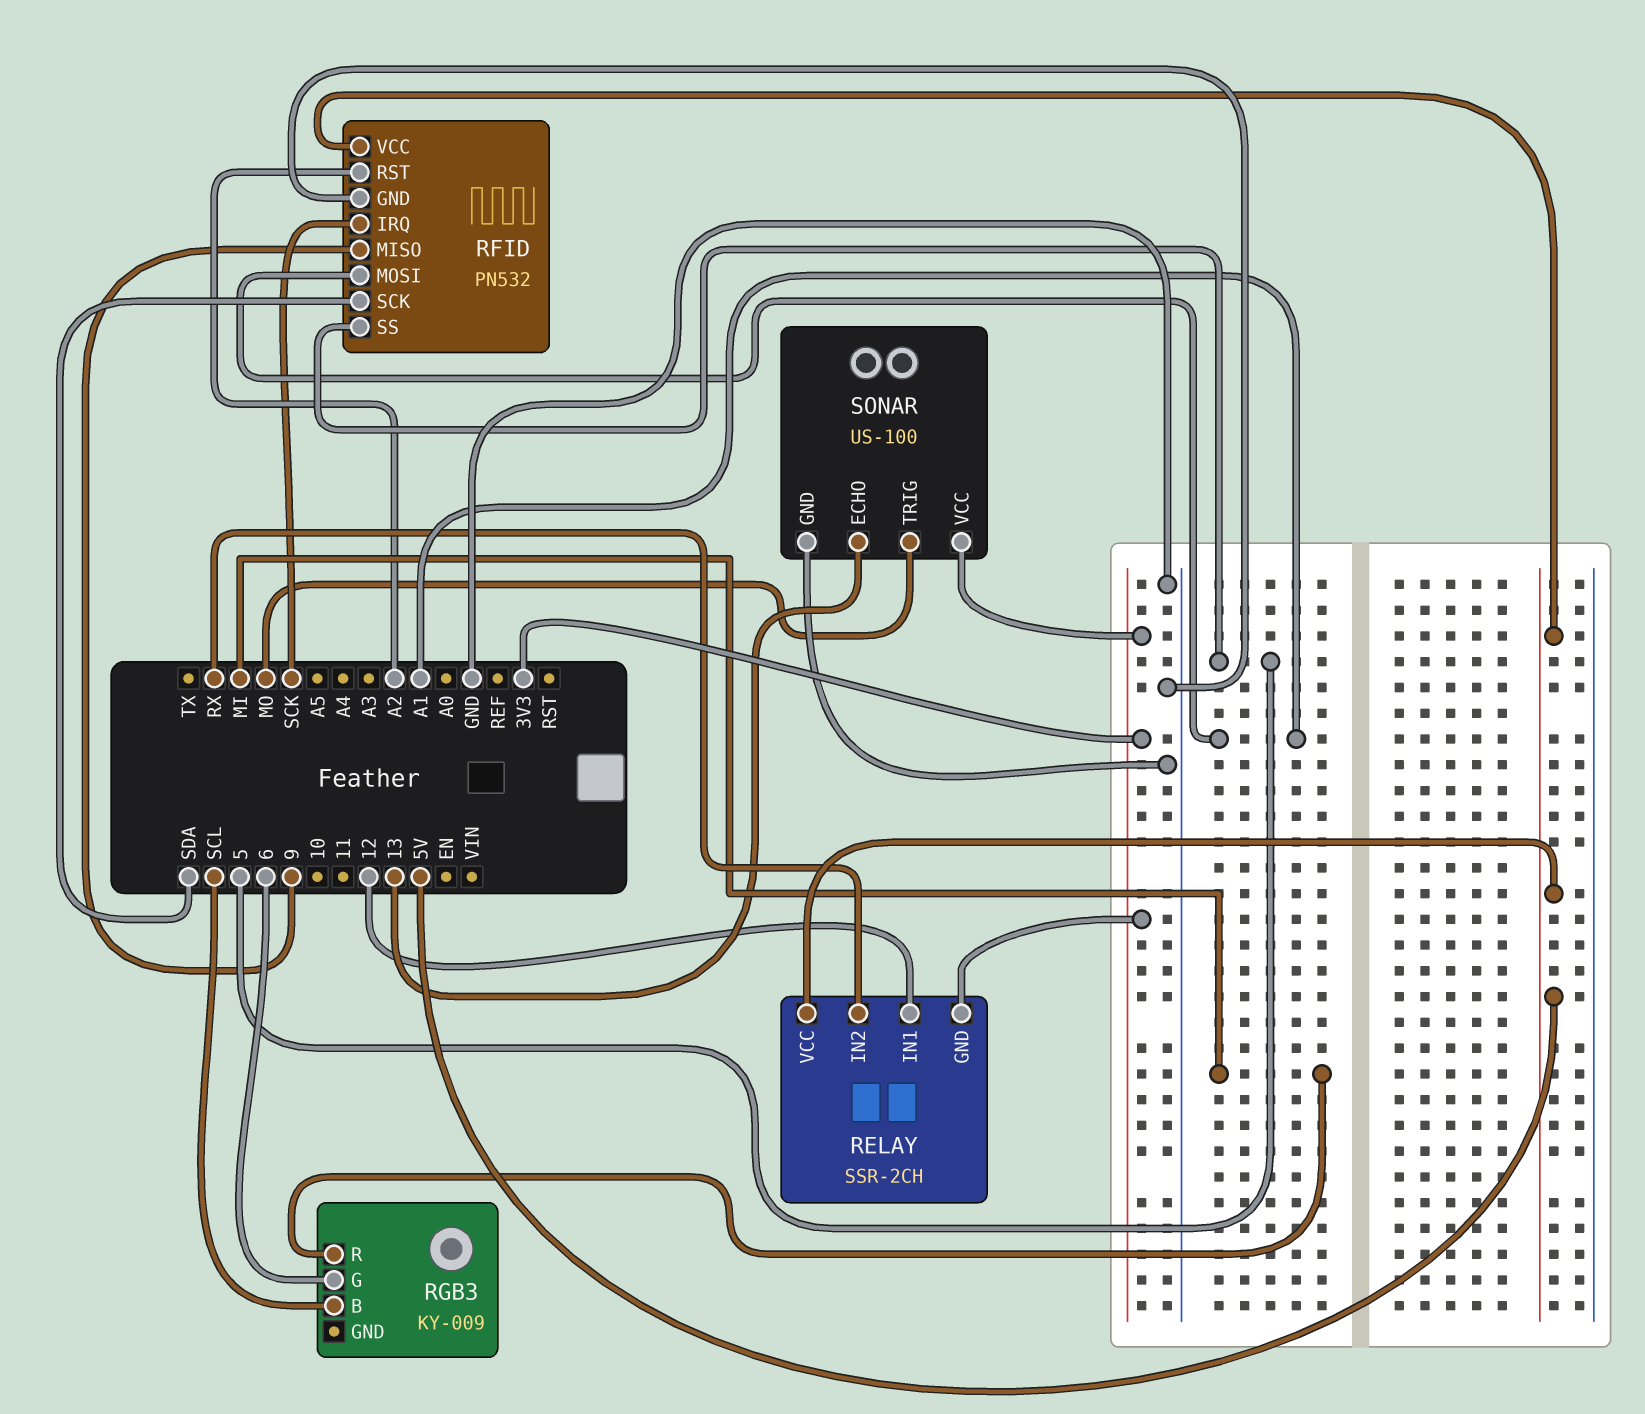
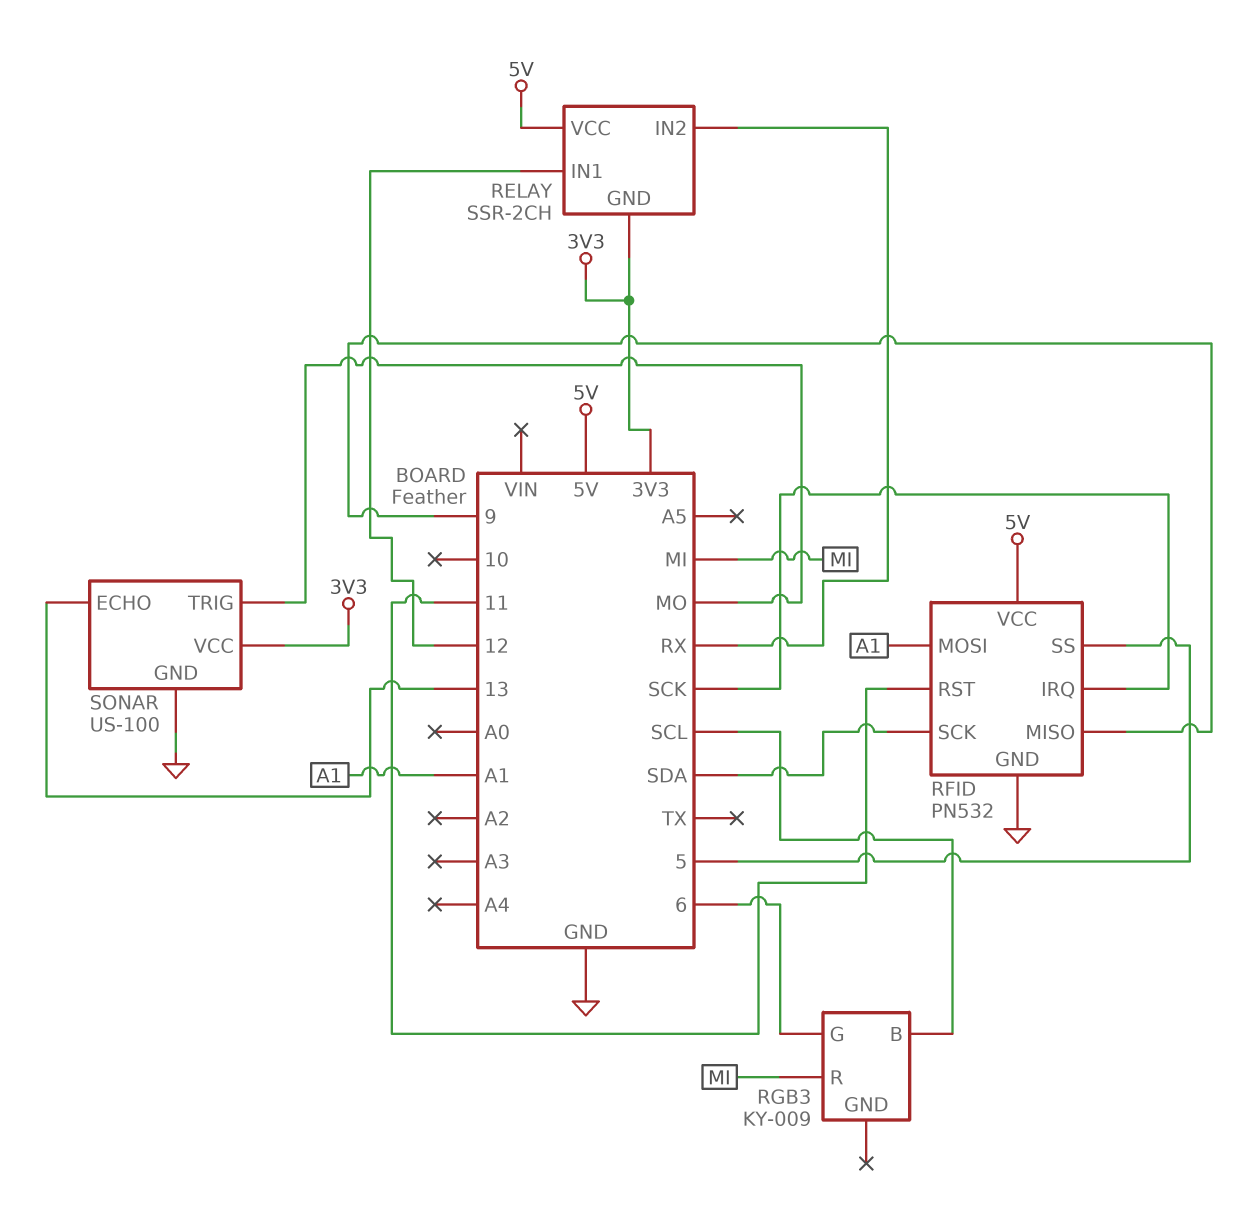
RFID pin RST: A2 -> 11

